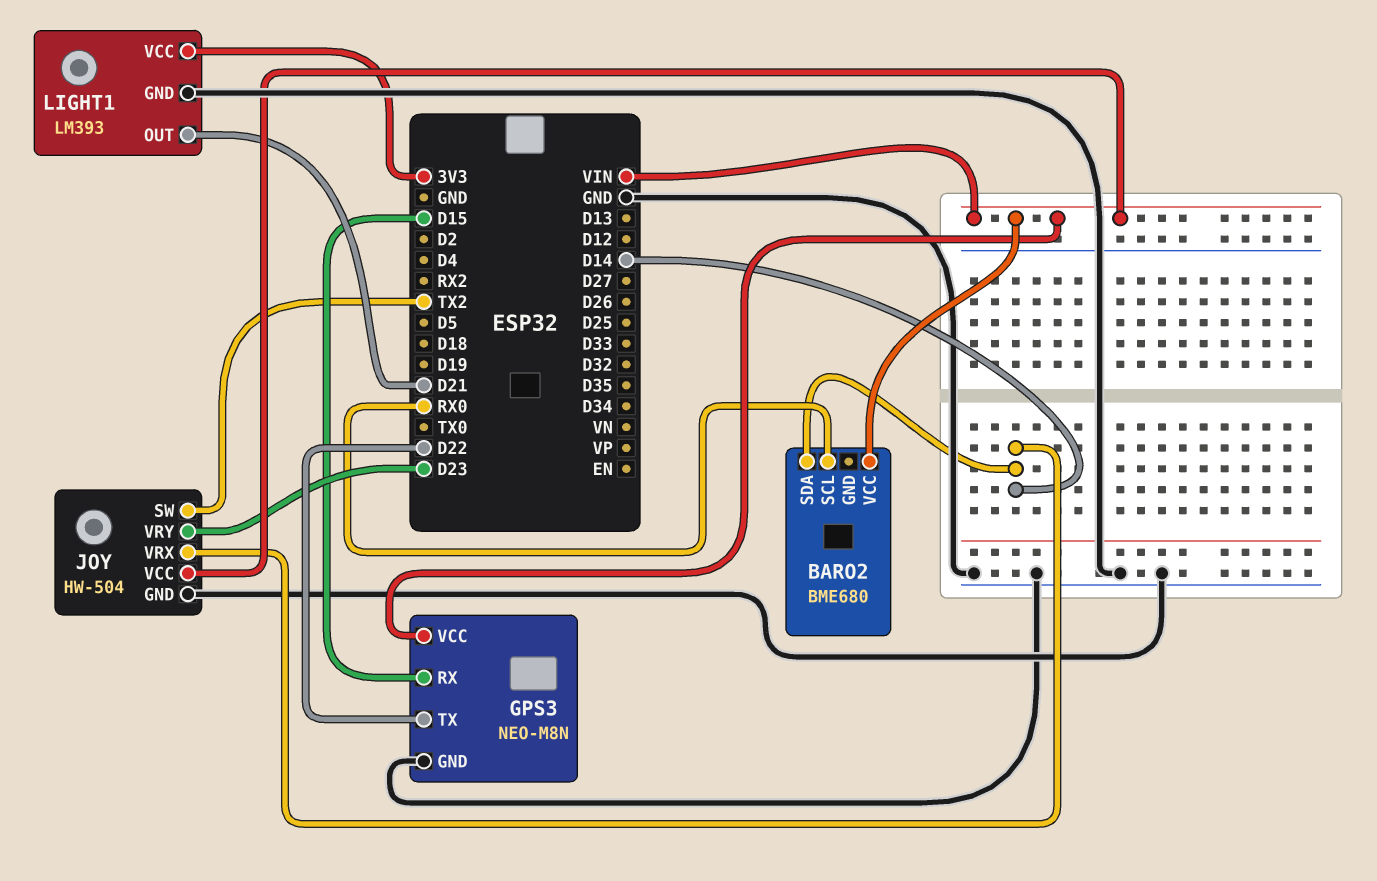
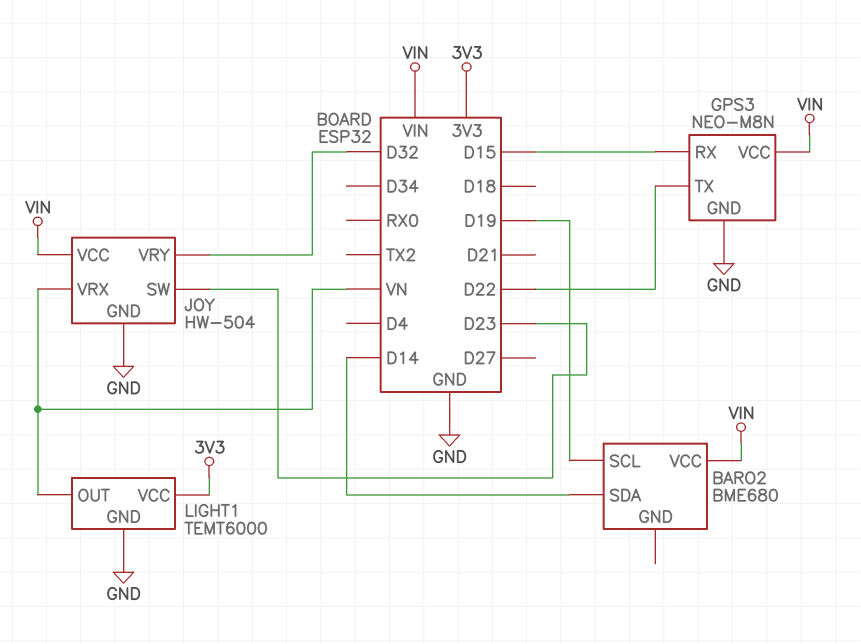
BARO2 pin SCL: RX0 -> D19
JOY pin SW: TX2 -> D23
JOY pin VRX: D14 -> VN
JOY pin VRY: D23 -> D32
LIGHT1: LM393 -> TEMT6000
LIGHT1 pin OUT: D21 -> VN

